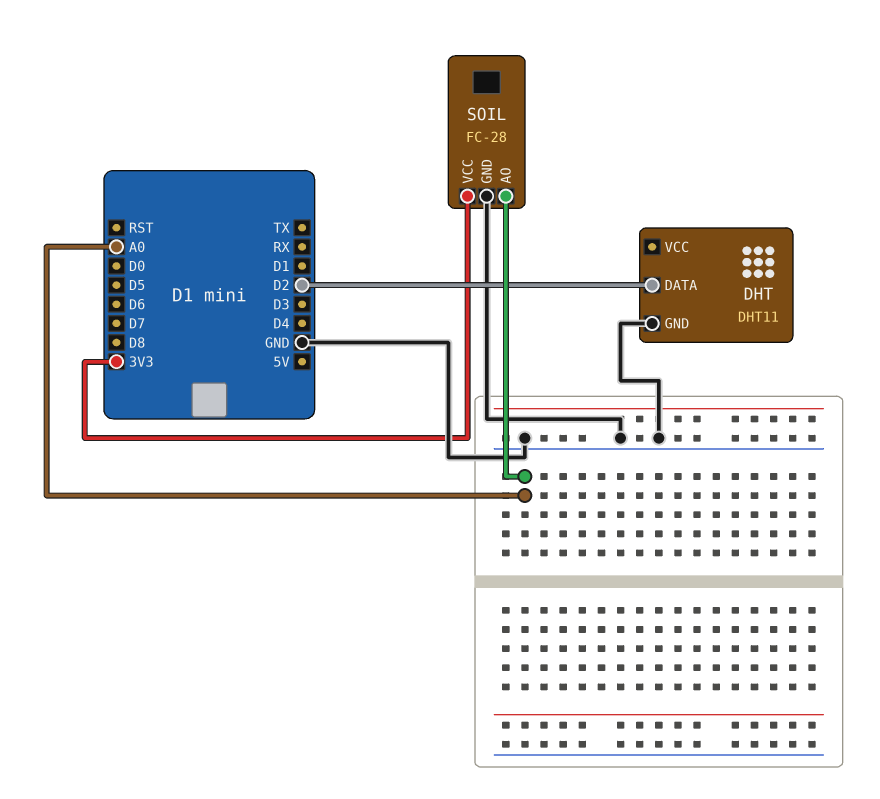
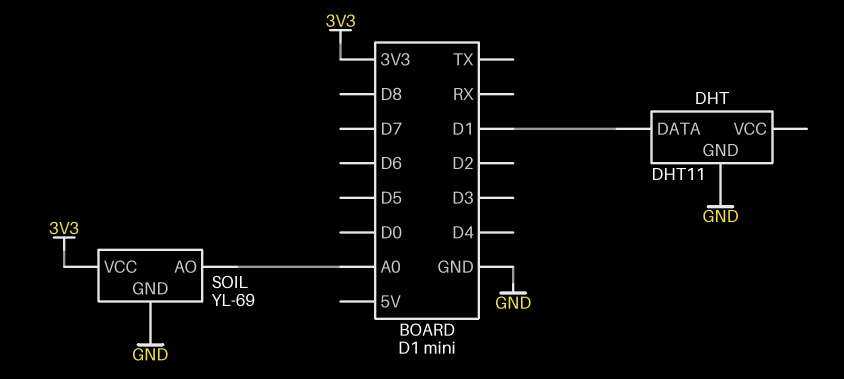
DHT pin DATA: D2 -> D1
SOIL: FC-28 -> YL-69

